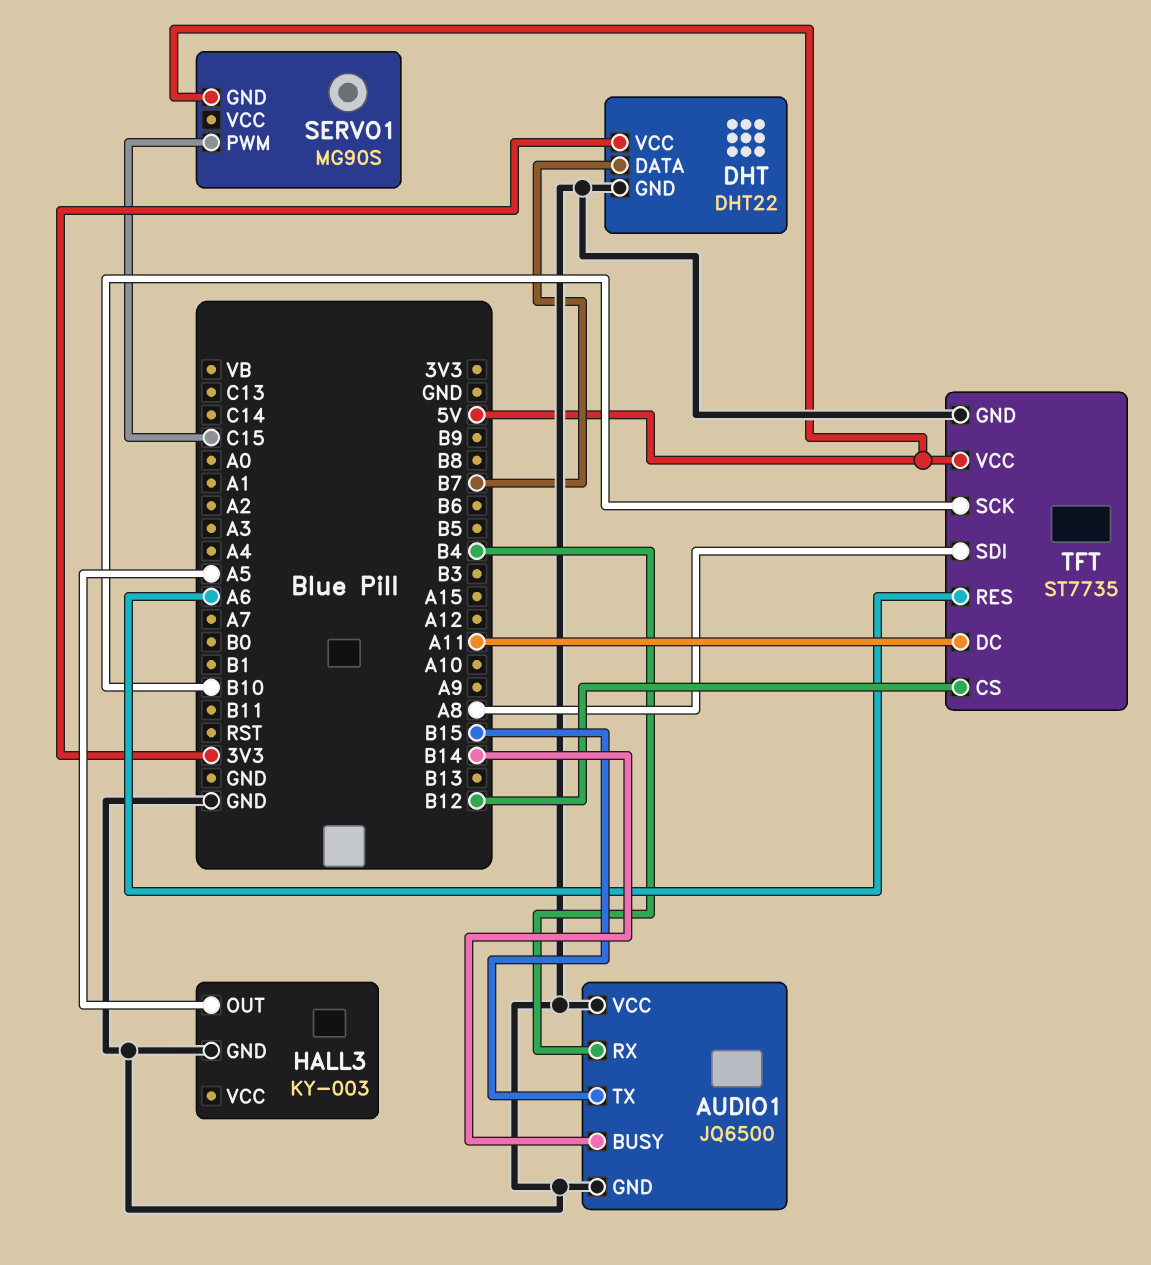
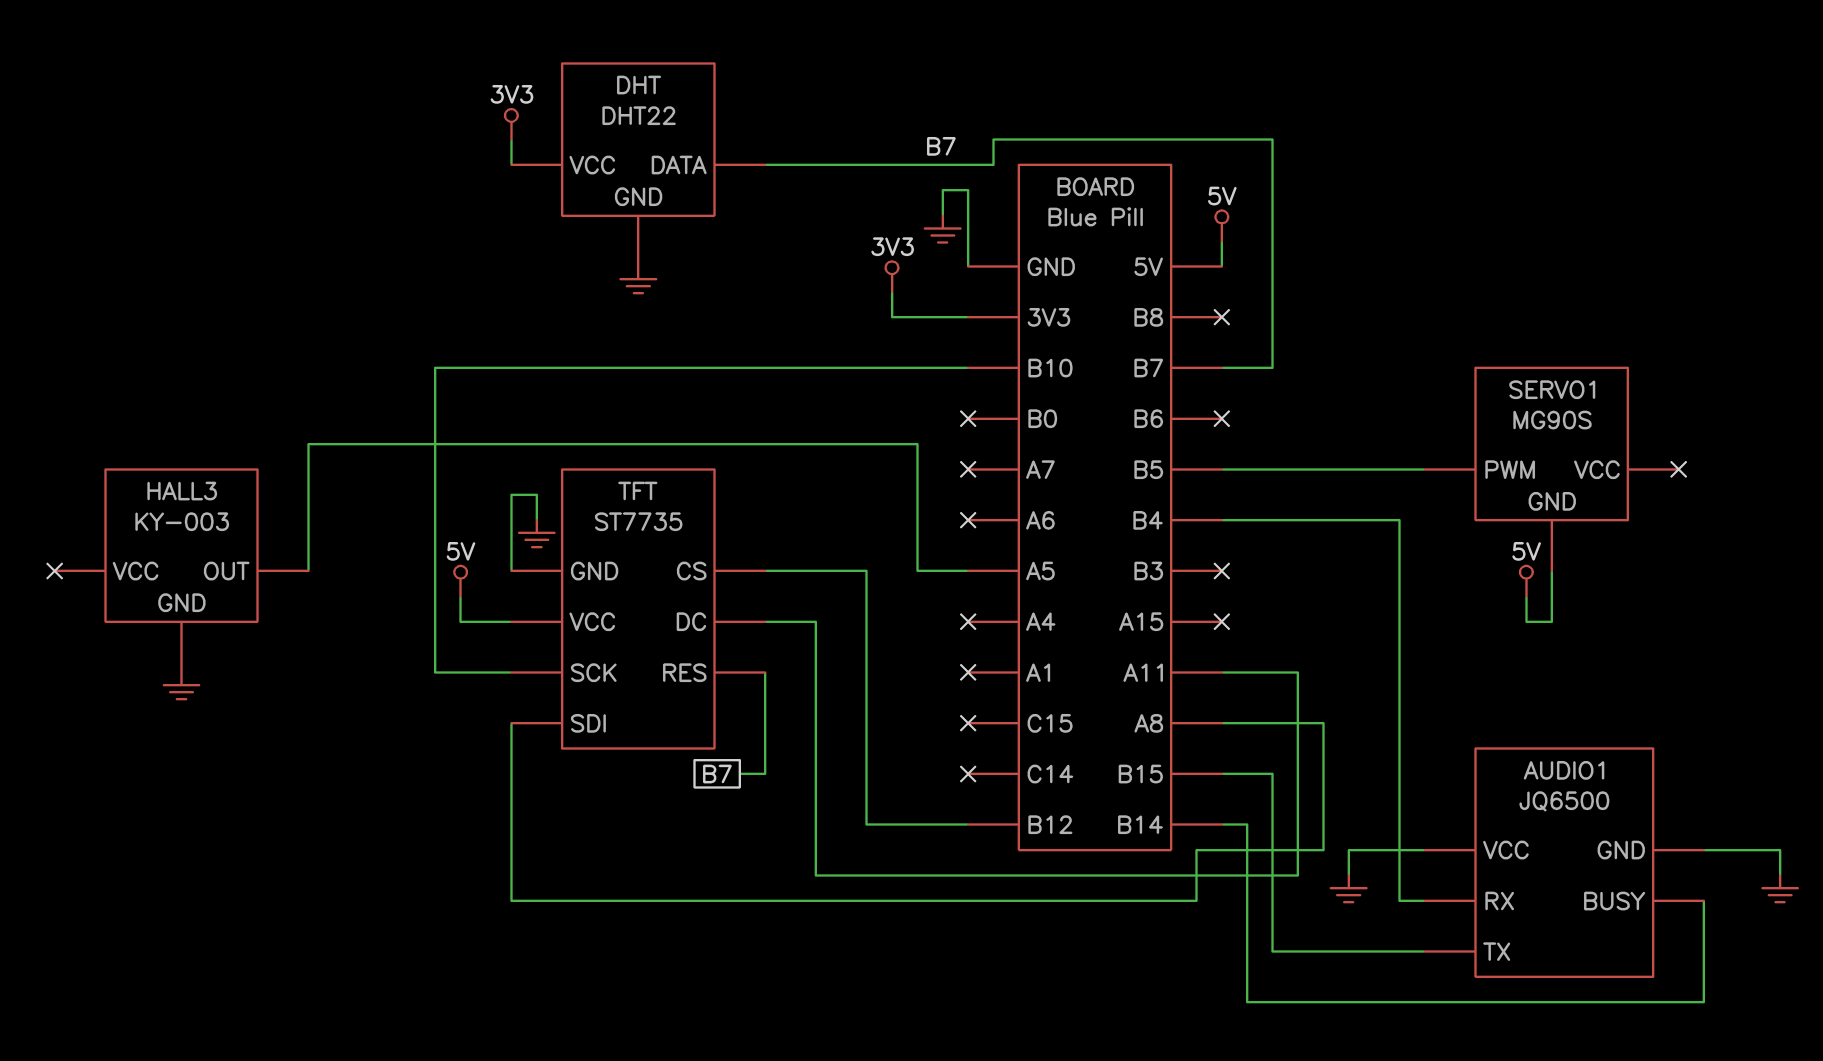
SERVO1 pin PWM: C15 -> B5
TFT pin RES: A6 -> B7

